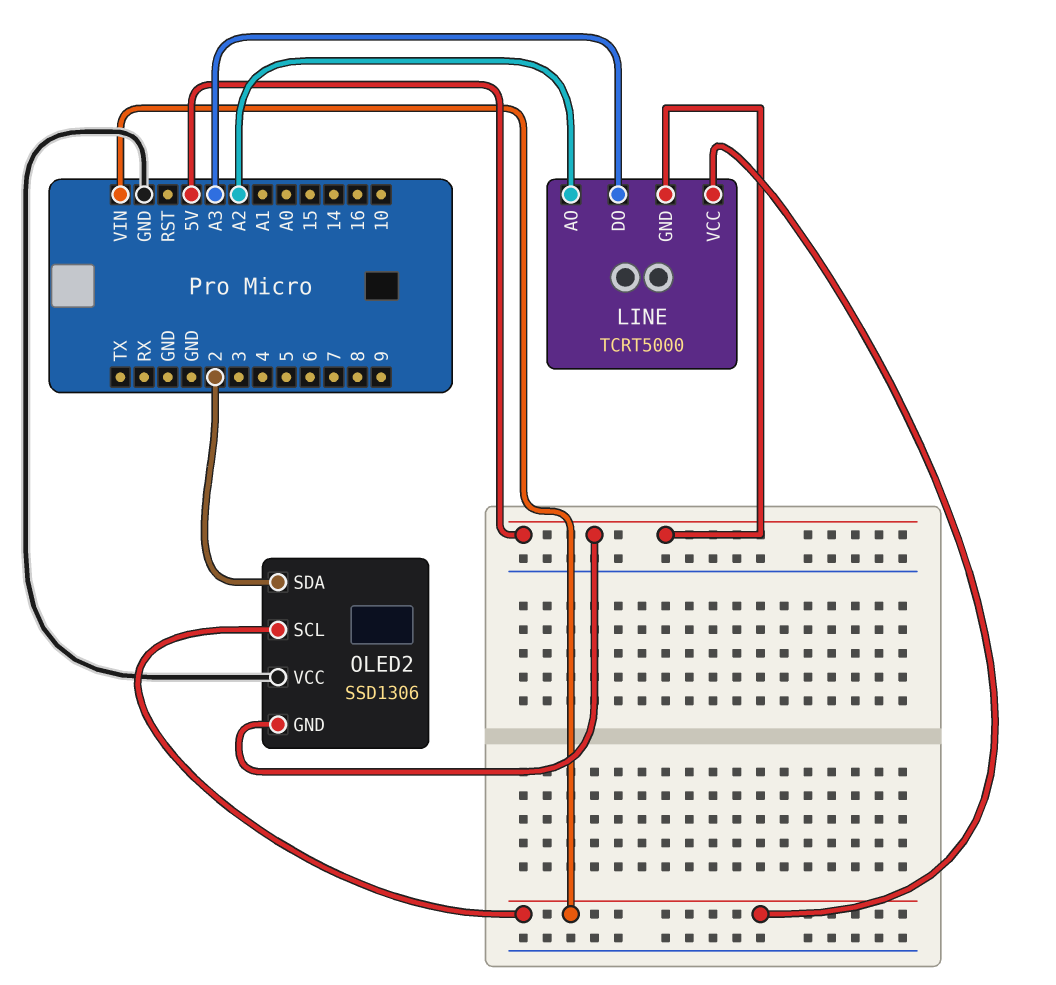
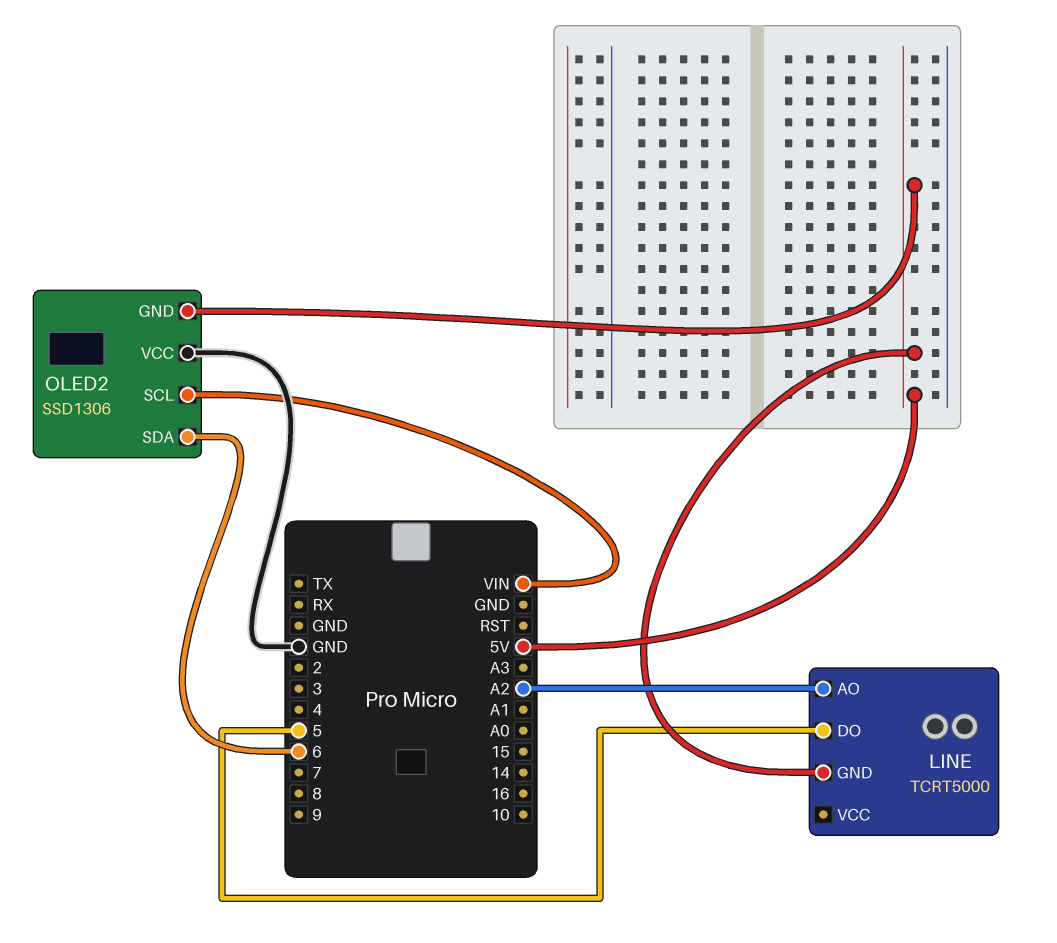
LINE pin DO: A3 -> 5
LINE pin VCC: VIN -> none
OLED2 pin SDA: 2 -> 6

